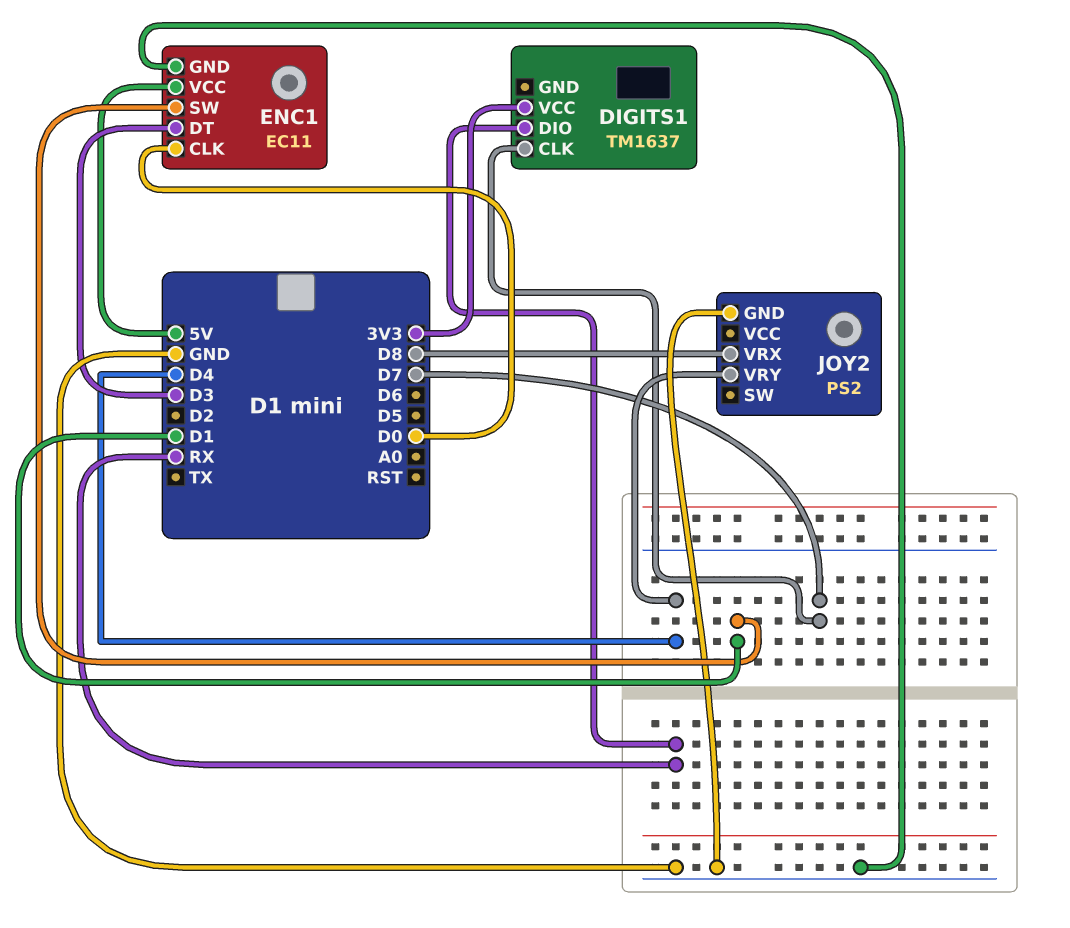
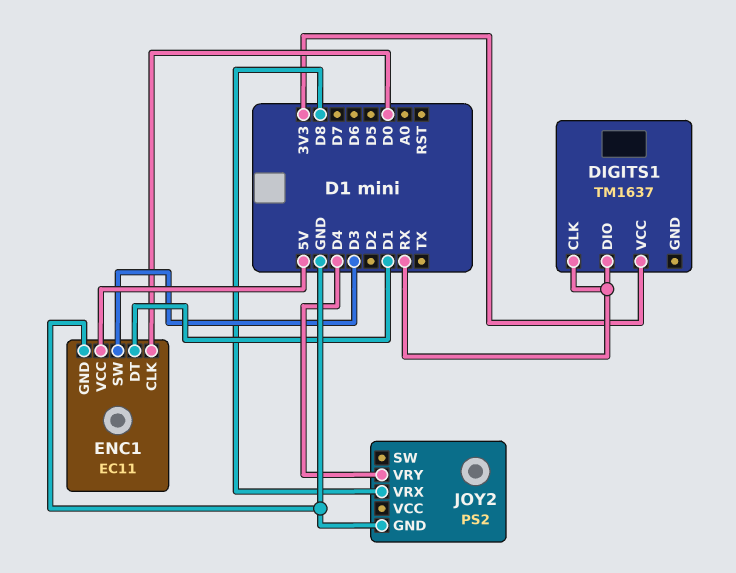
DIGITS1 pin CLK: D7 -> RX
ENC1 pin DT: D3 -> D1
ENC1 pin SW: D1 -> D3

